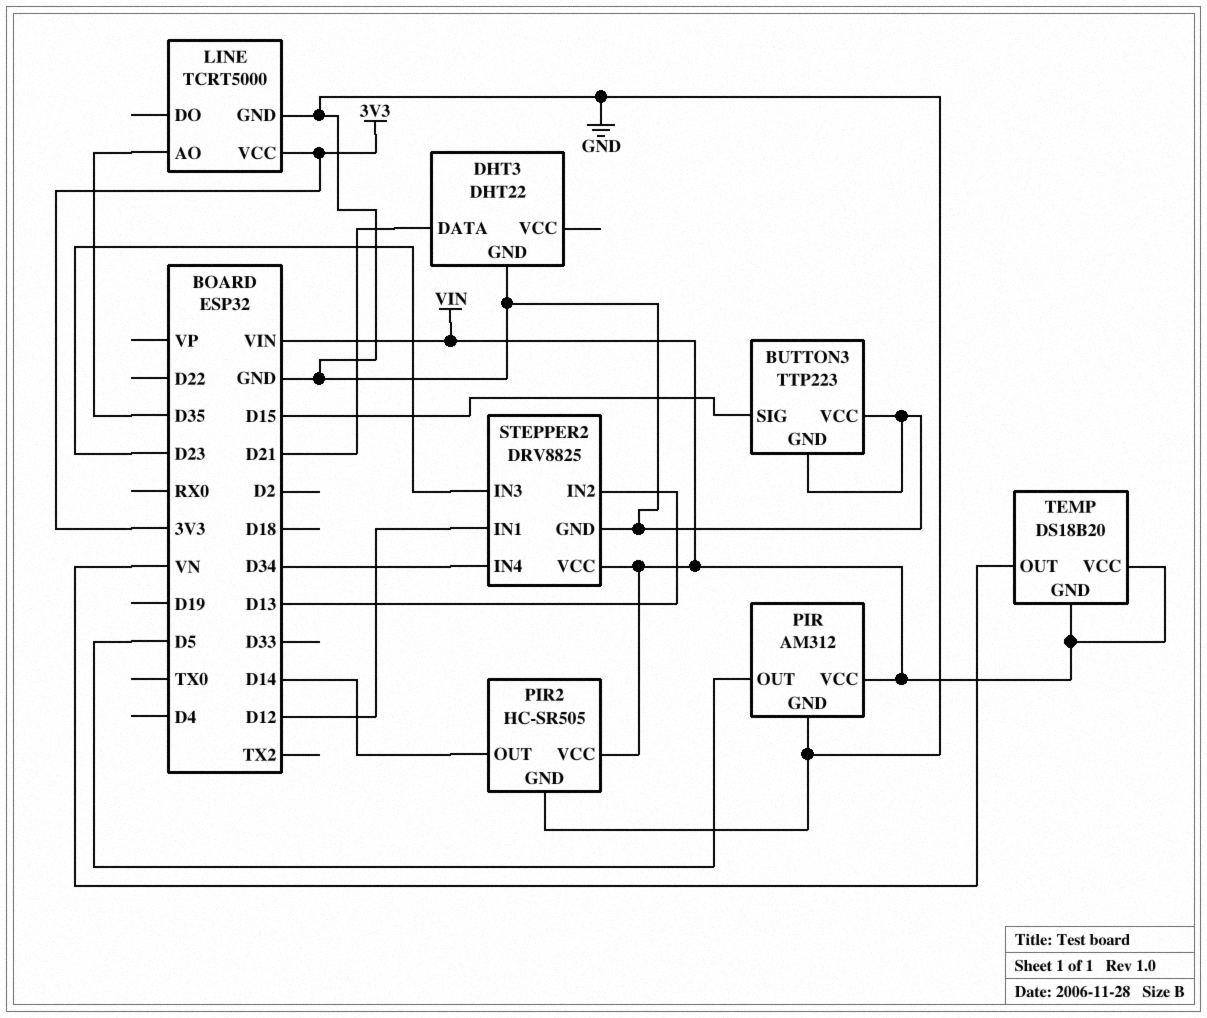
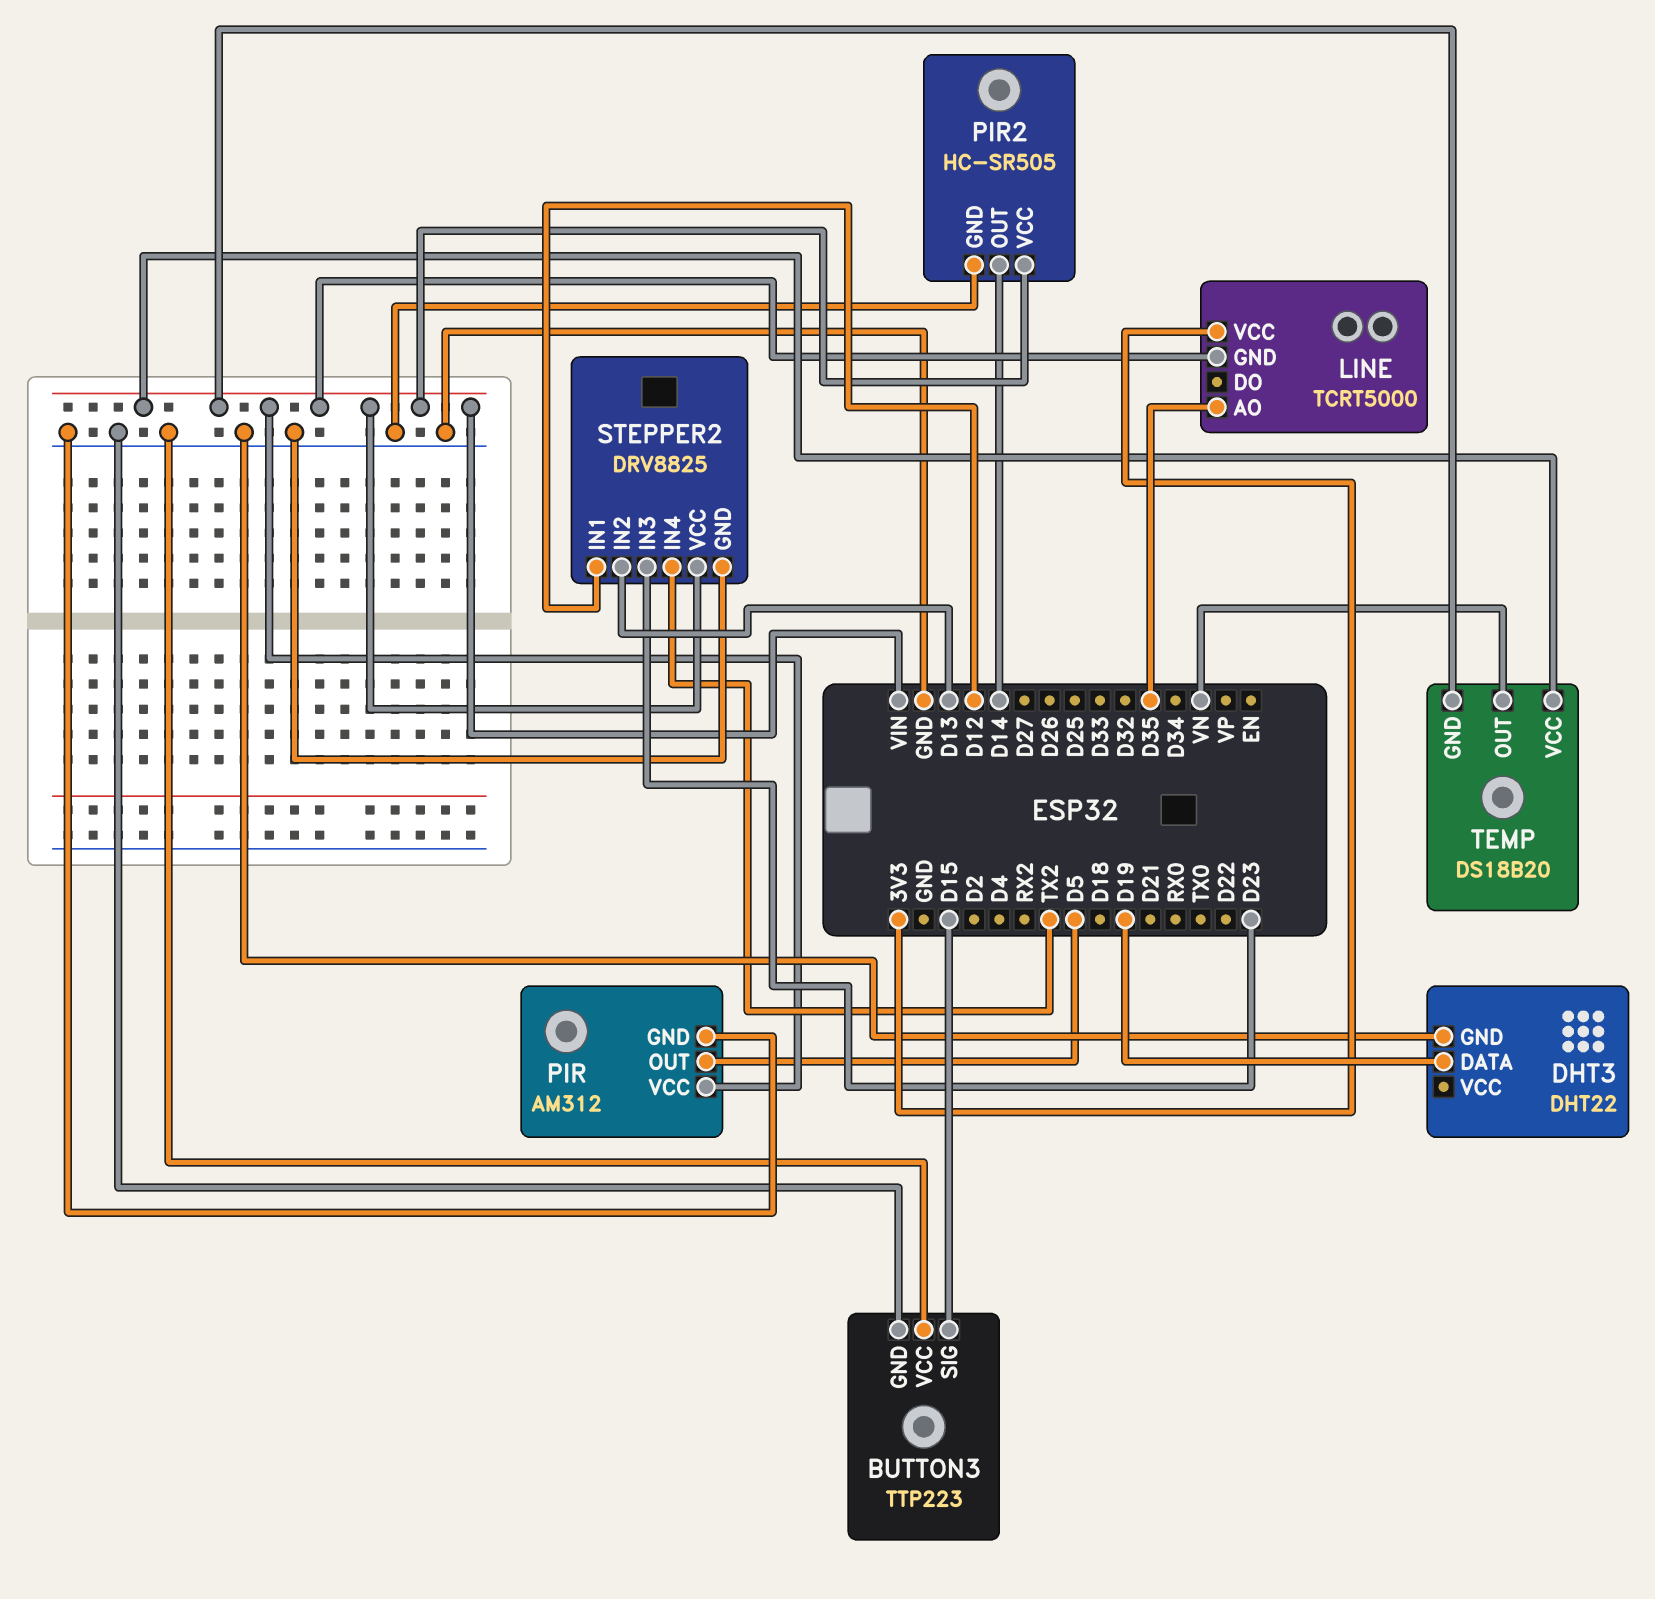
DHT3 pin DATA: D21 -> D19
LINE pin GND: GND -> VIN
STEPPER2 pin IN4: D34 -> TX2

